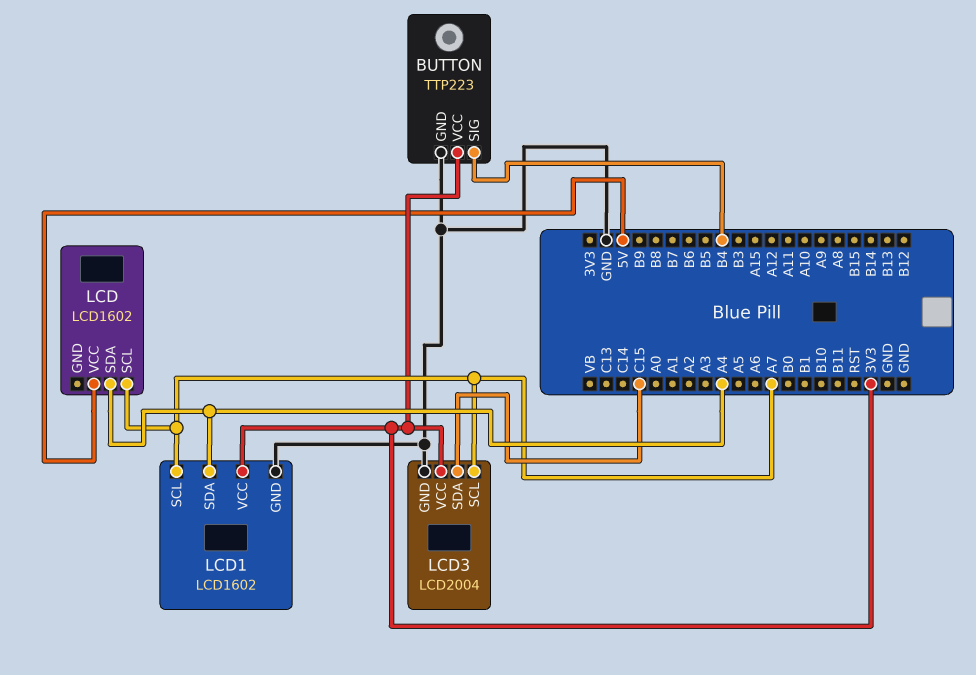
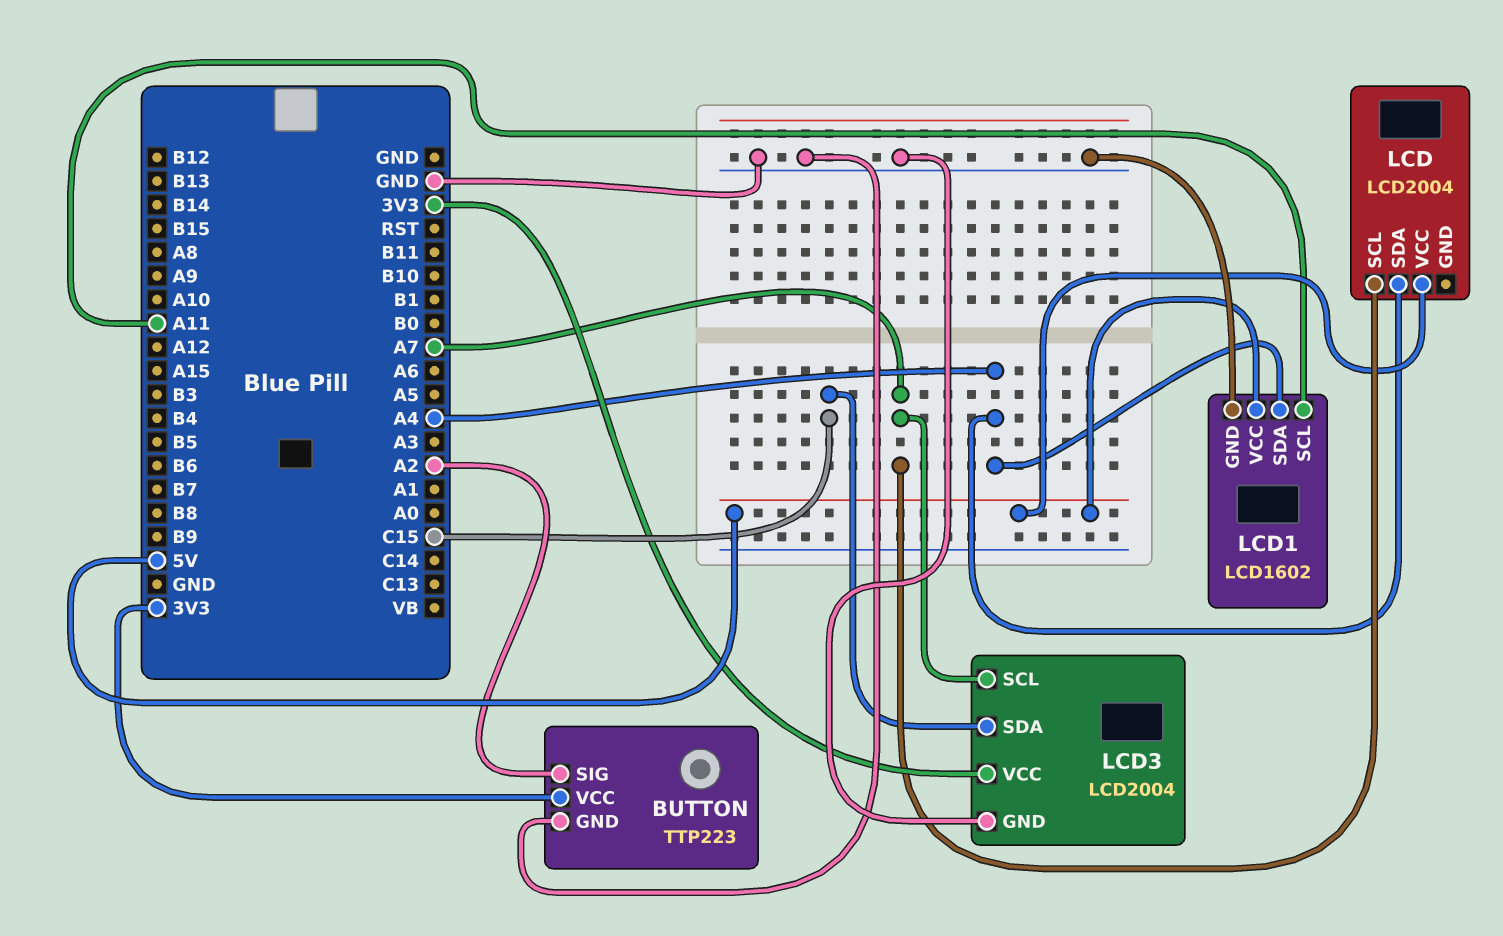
BUTTON pin SIG: B4 -> A2
LCD: LCD1602 -> LCD2004
LCD1 pin SCL: A7 -> A11
LCD1 pin VCC: 3V3 -> 5V

